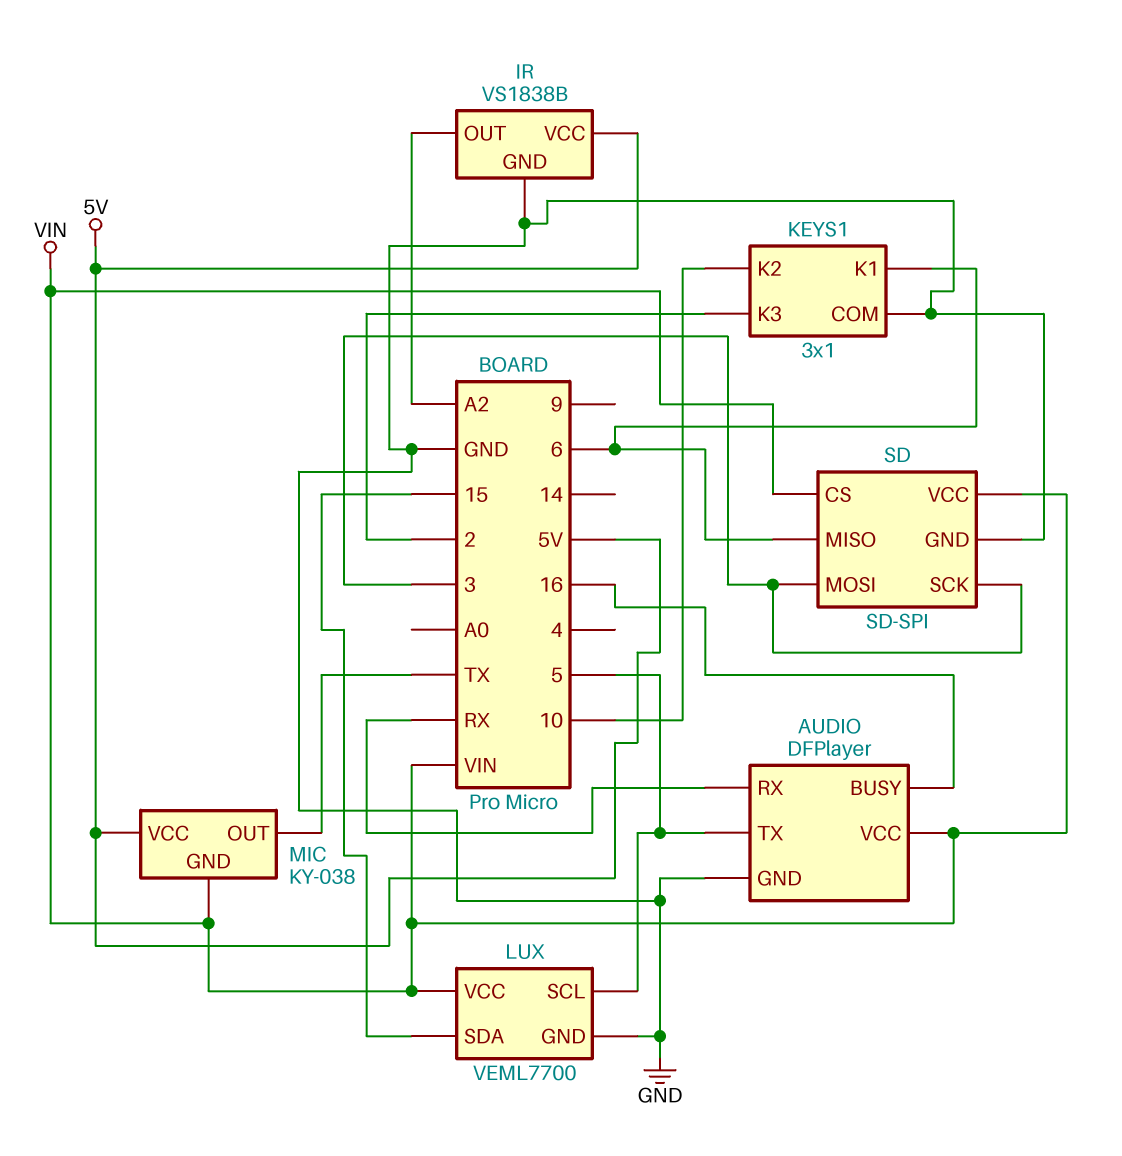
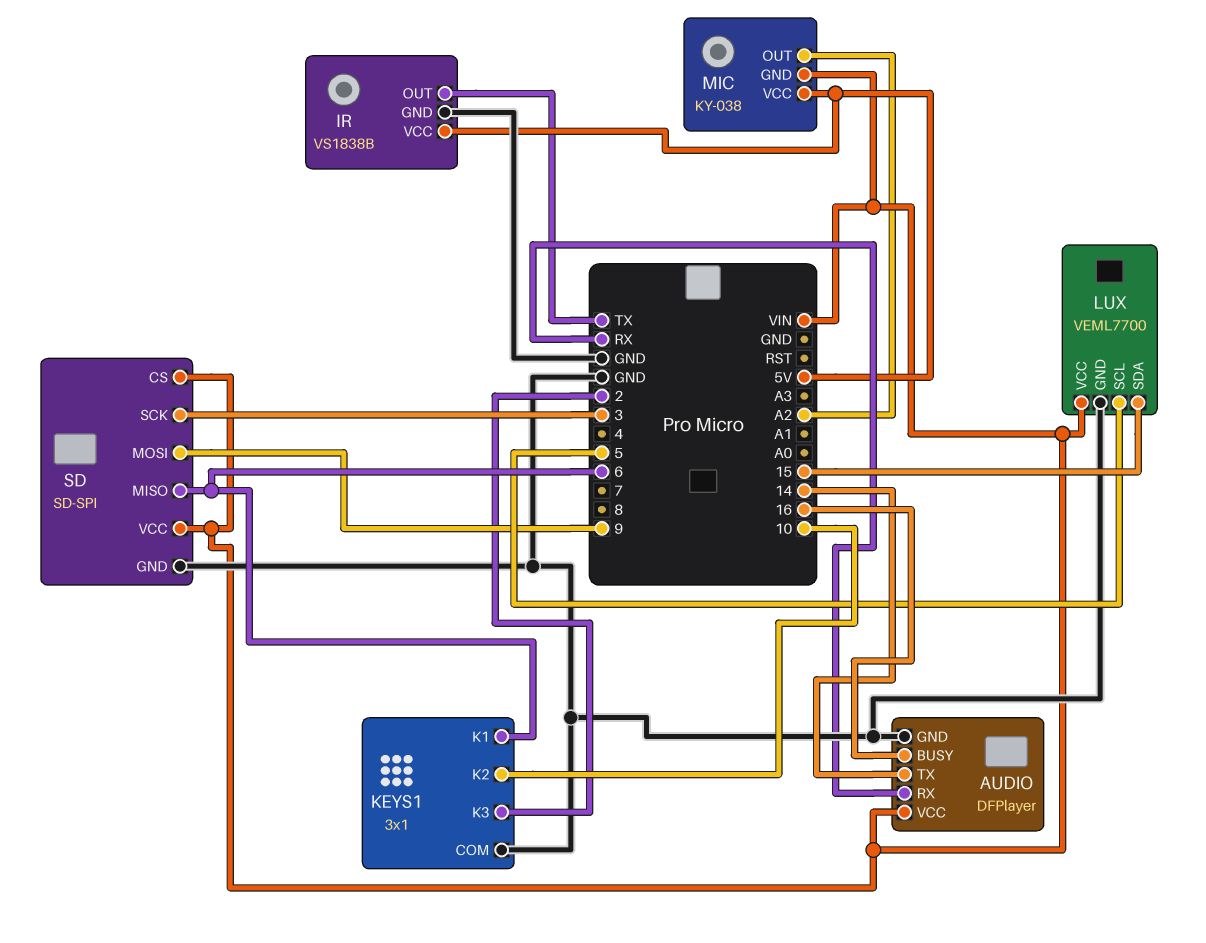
AUDIO pin TX: 5 -> 14
IR pin OUT: A2 -> TX
MIC pin OUT: TX -> A2
SD pin MOSI: 3 -> 9

